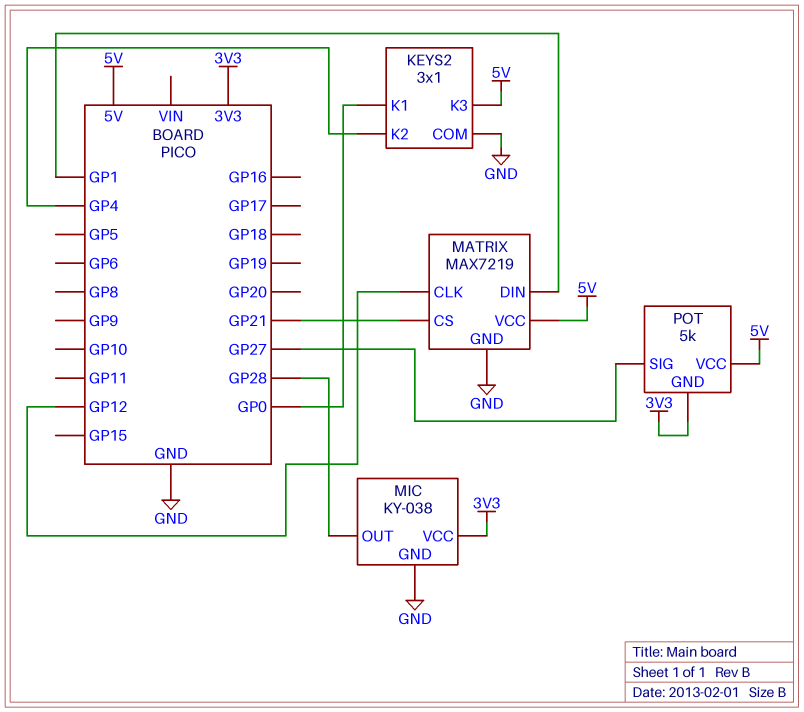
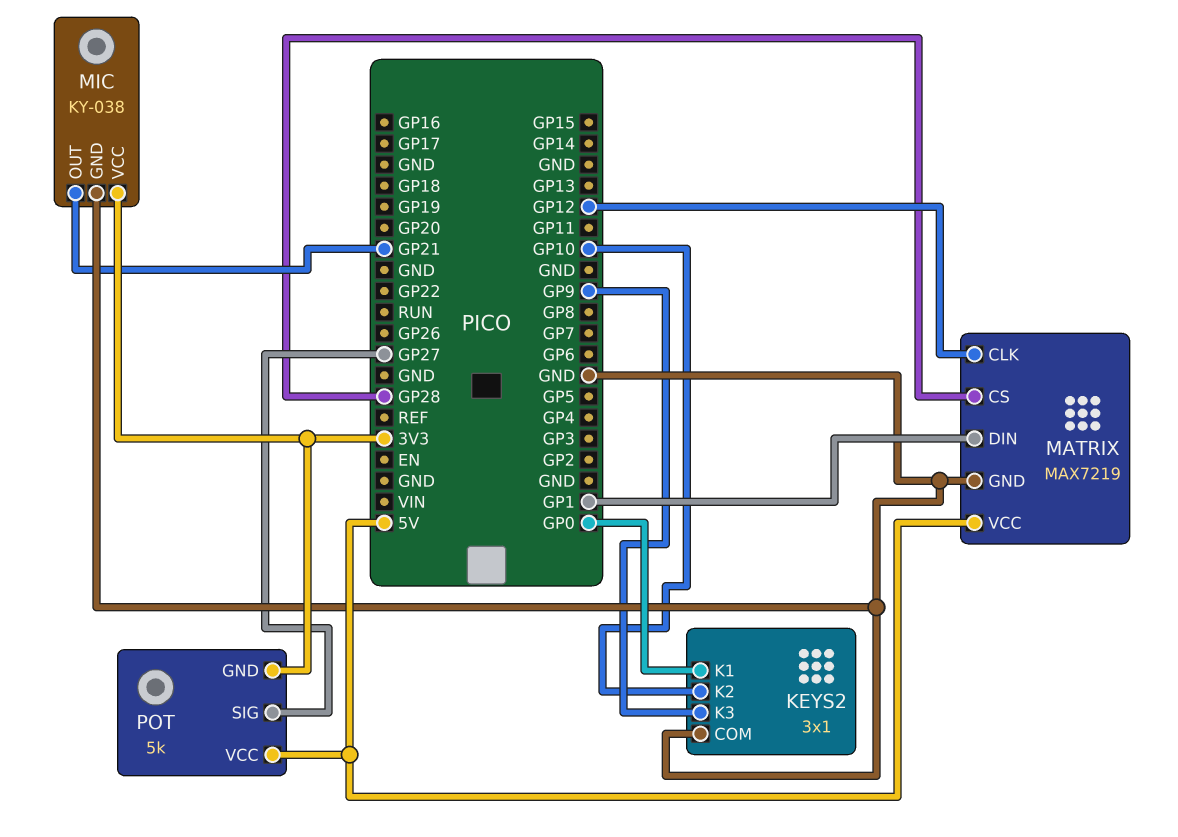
KEYS2 pin K2: GP4 -> GP10
KEYS2 pin K3: 5V -> GP9
MATRIX pin CS: GP21 -> GP28
MIC pin OUT: GP28 -> GP21

